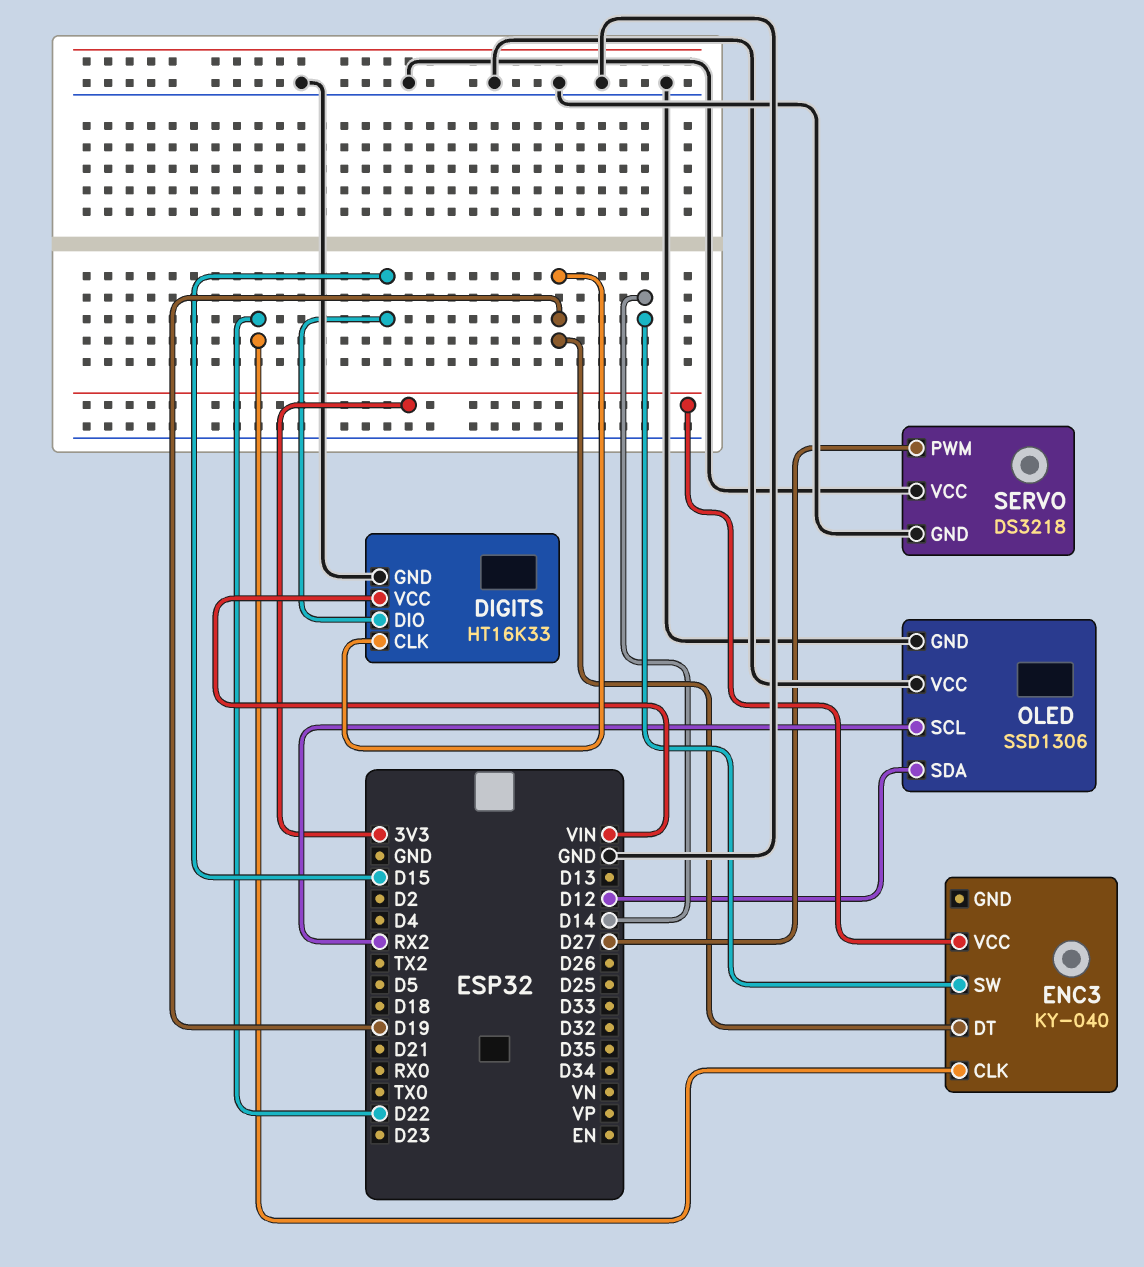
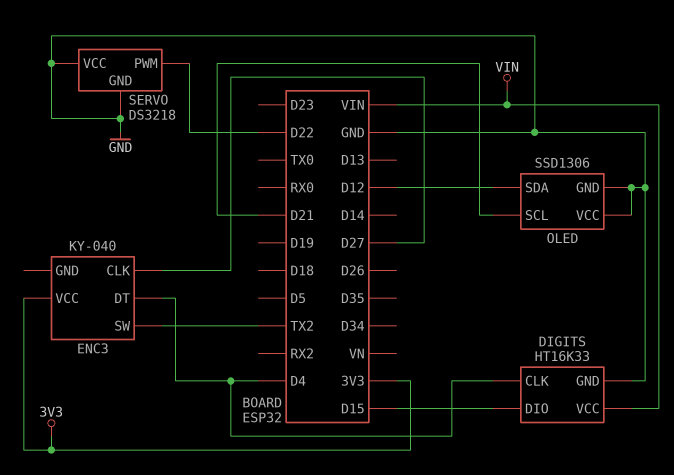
DIGITS pin CLK: D19 -> D4
ENC3 pin CLK: D22 -> D27
ENC3 pin DT: D19 -> D4
ENC3 pin SW: D14 -> TX2
OLED pin SCL: RX2 -> D21
SERVO pin PWM: D27 -> D22

